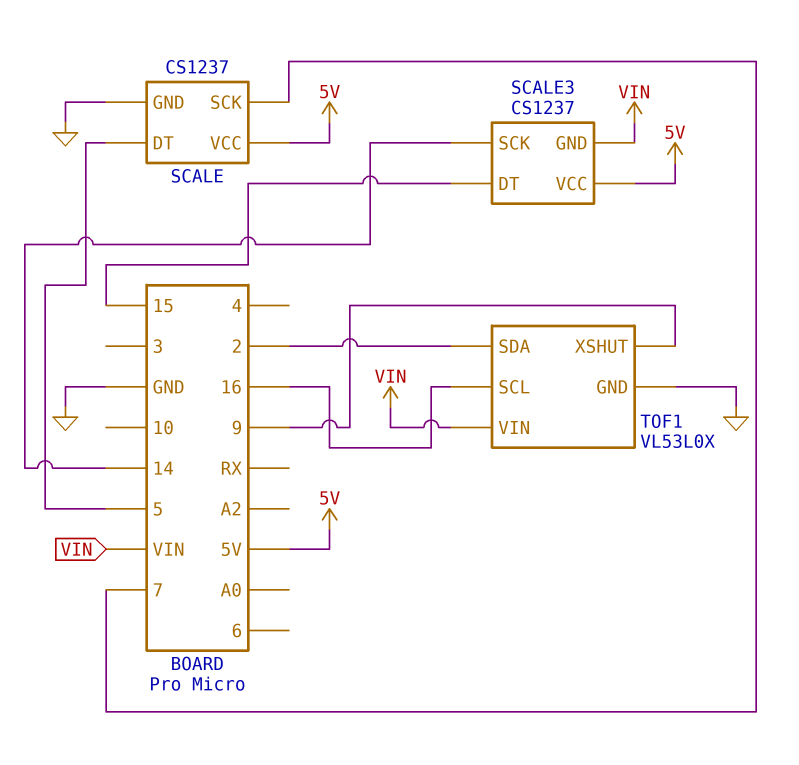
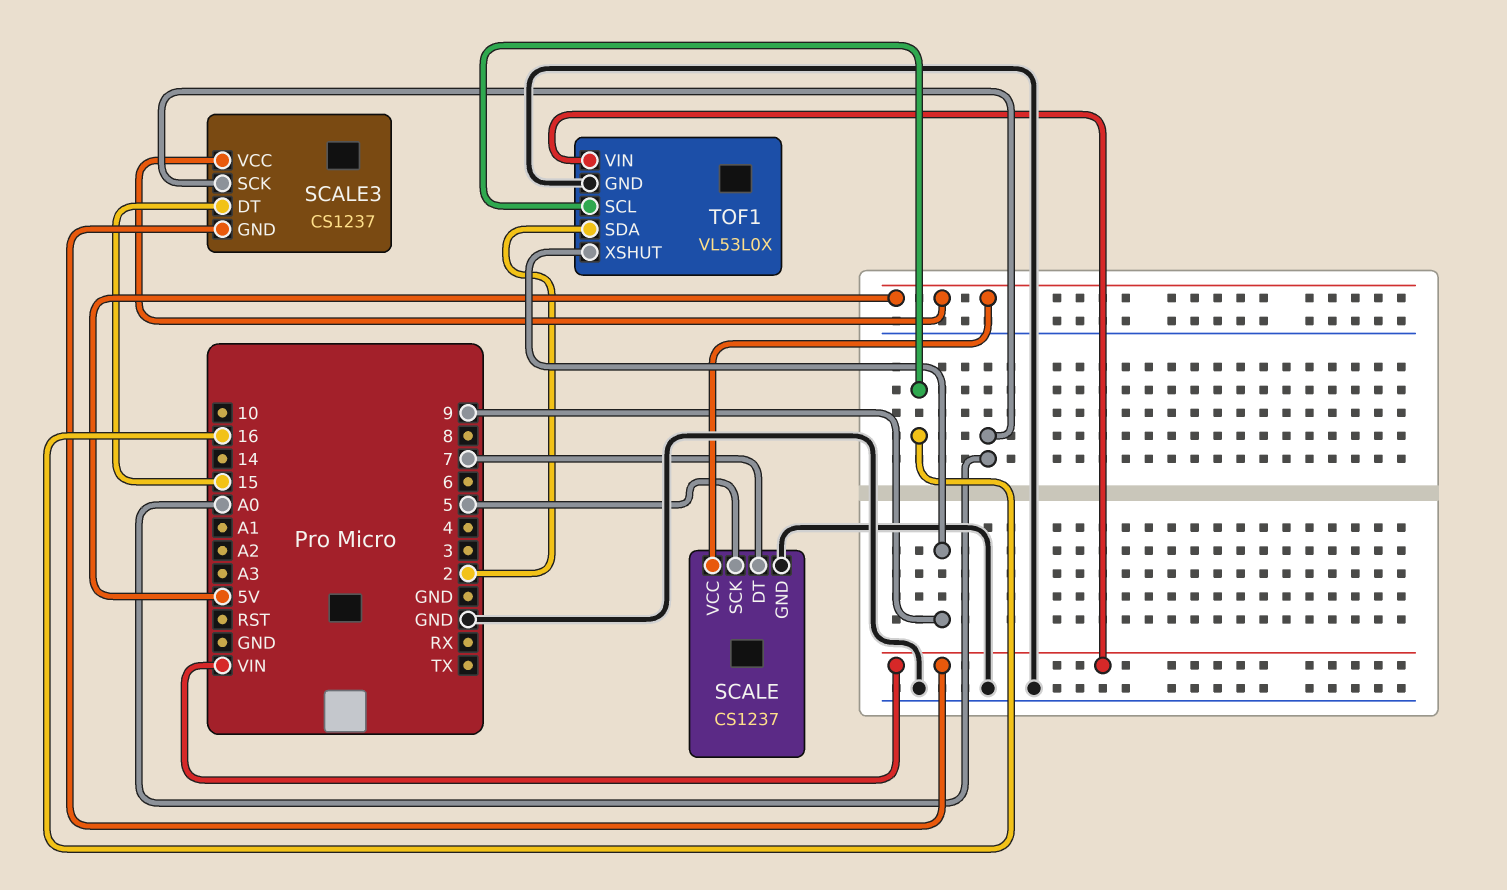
SCALE pin DT: 5 -> 7
SCALE pin SCK: 7 -> 5
SCALE3 pin SCK: 14 -> A0

